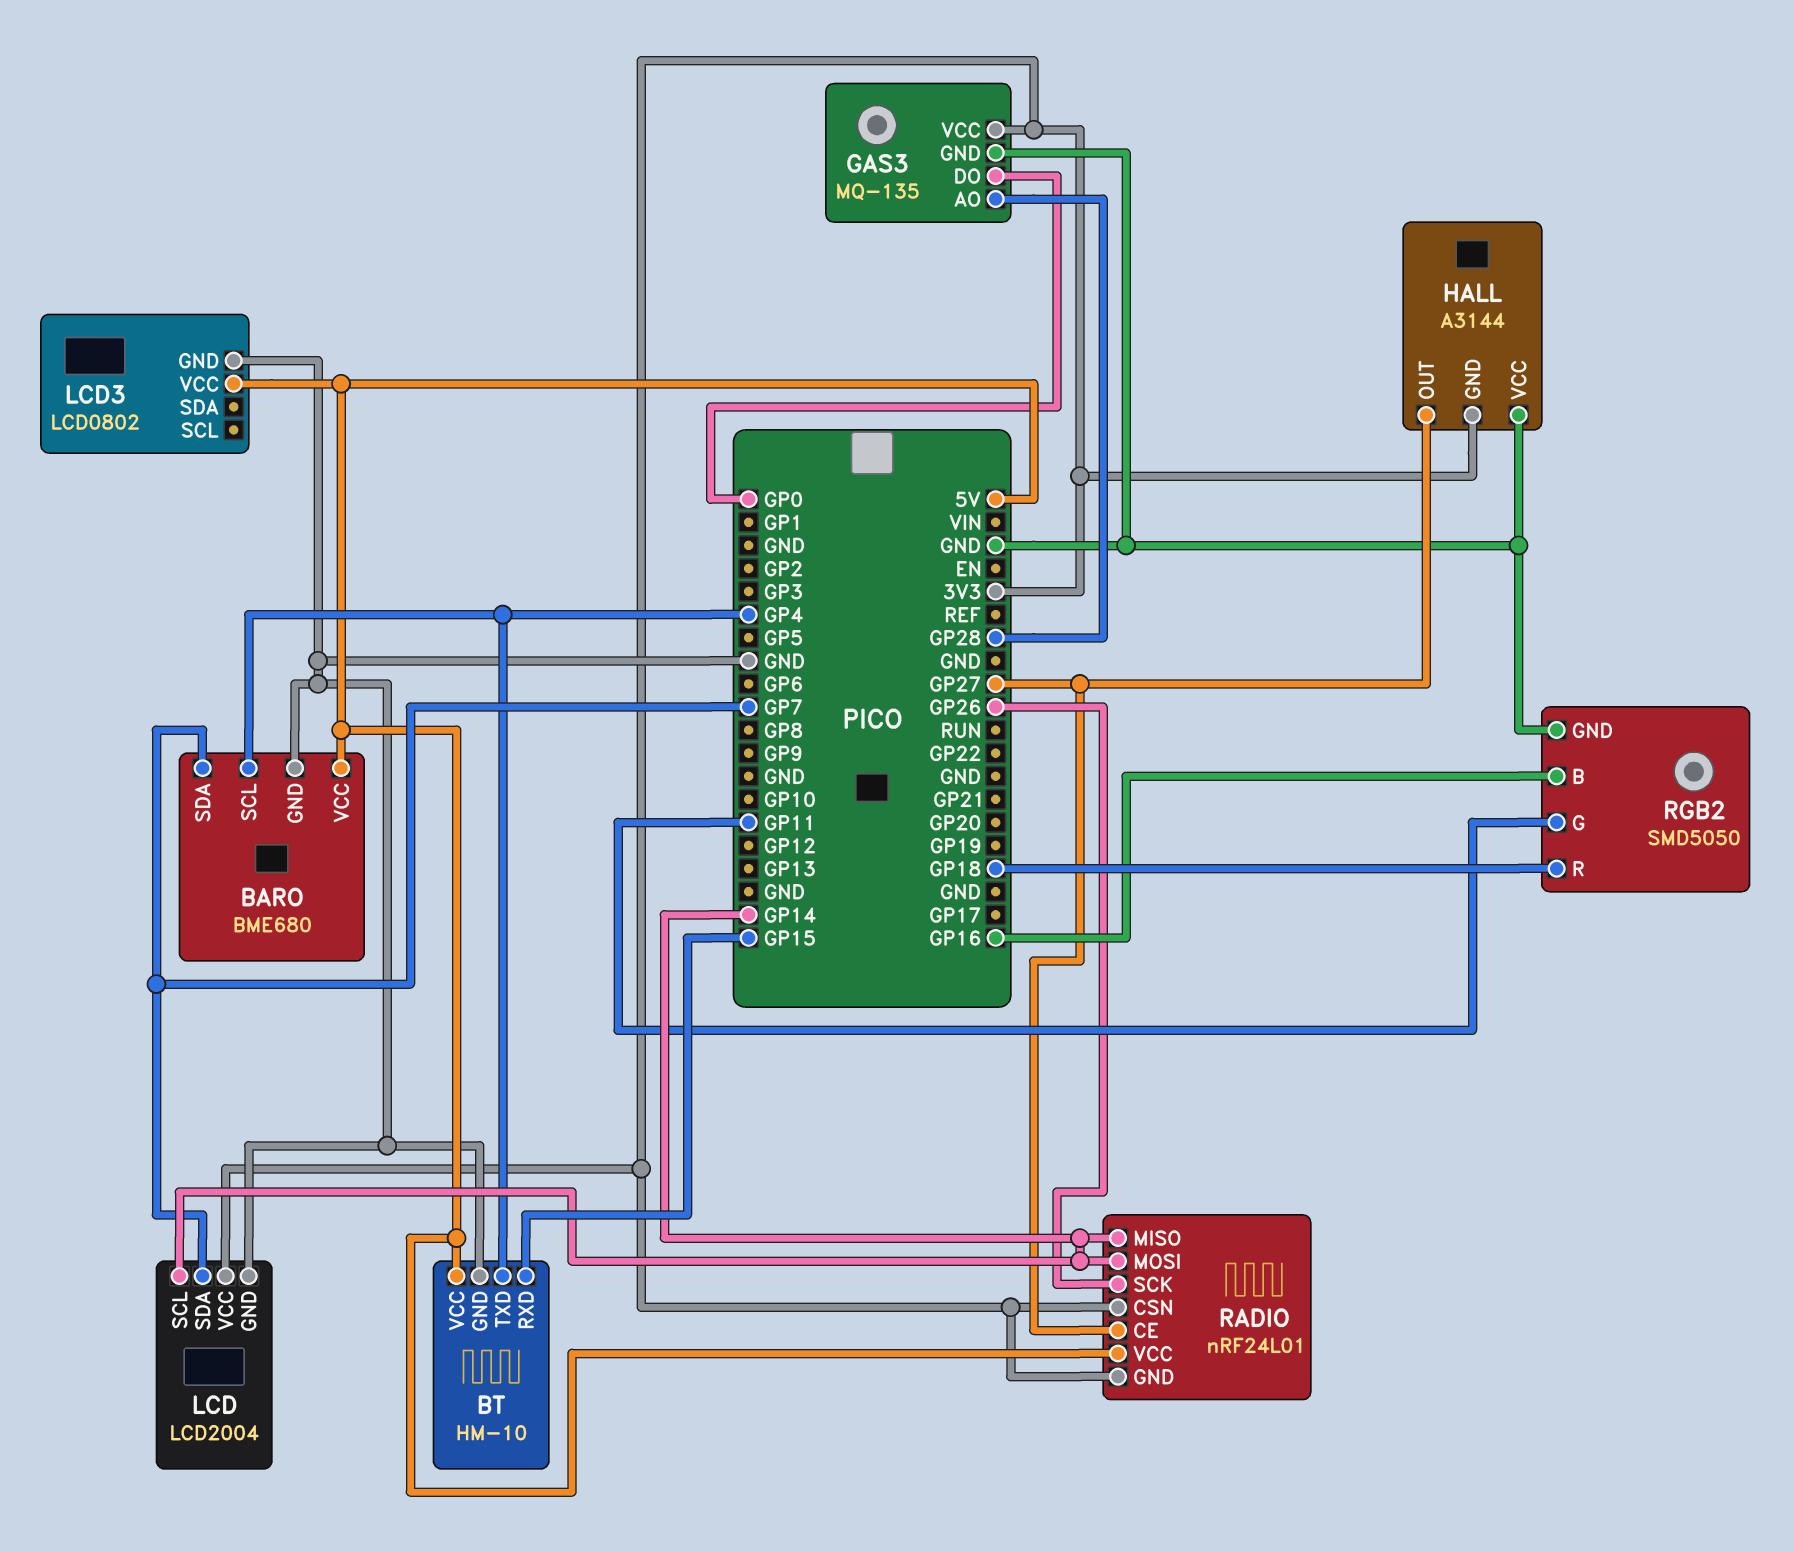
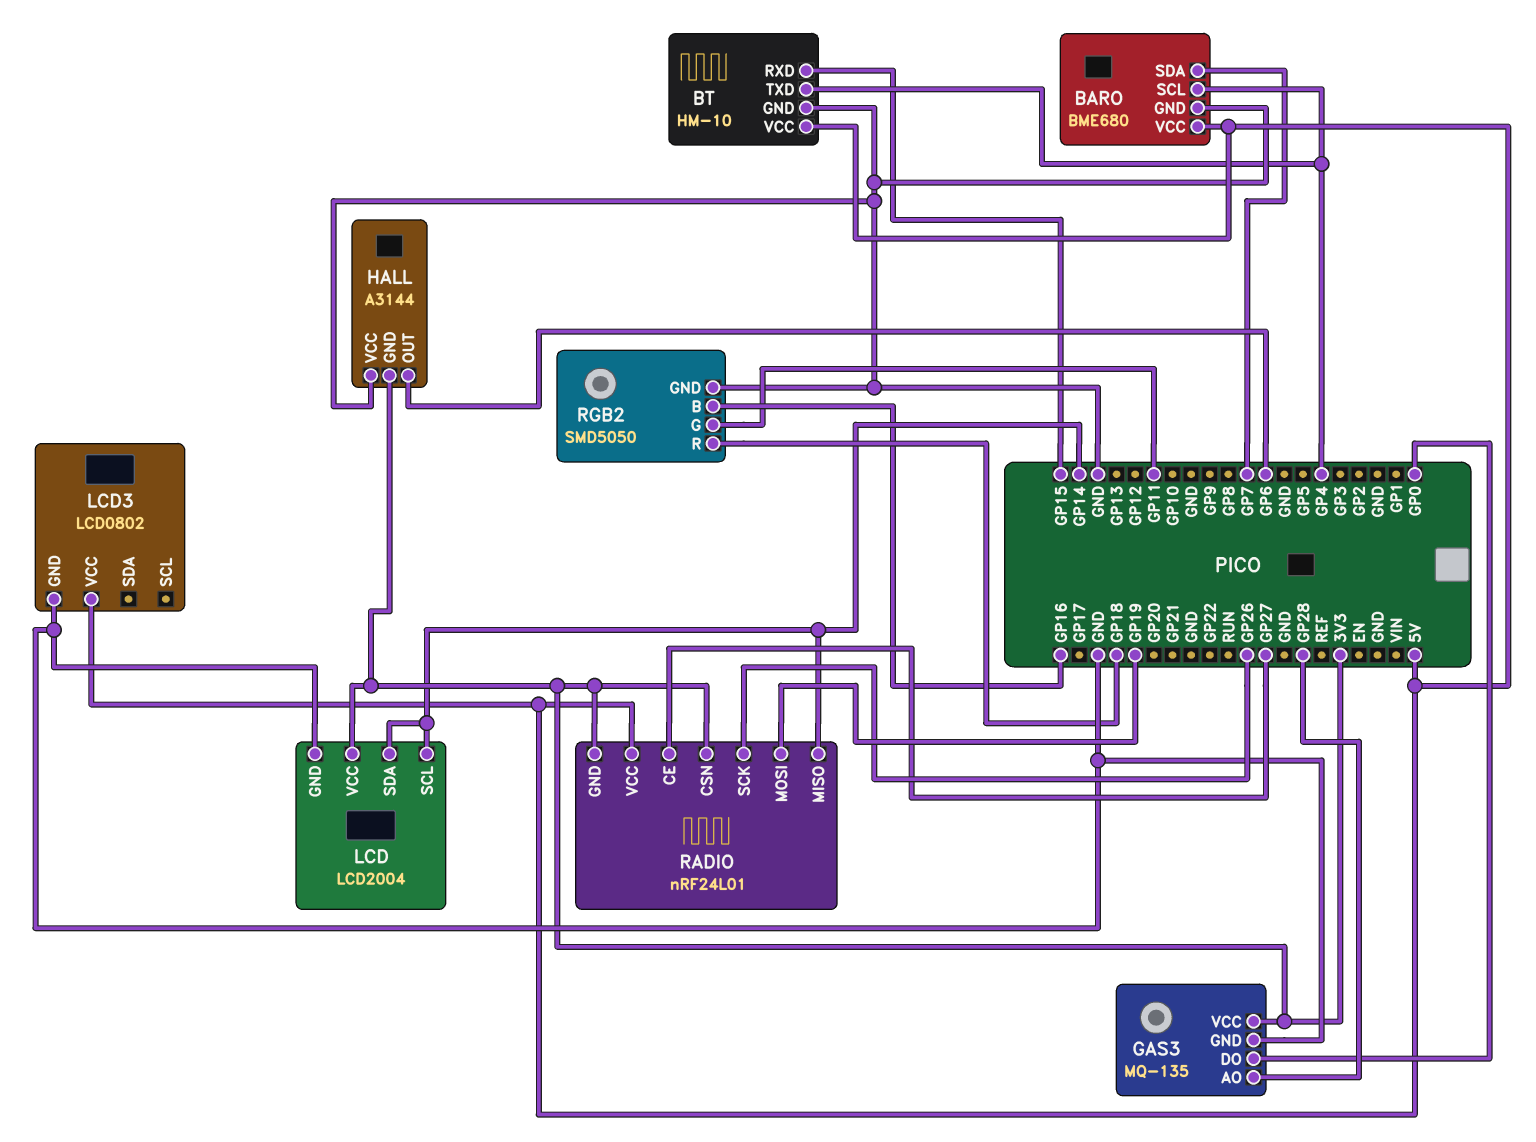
HALL pin OUT: GP27 -> GP6
LCD pin SDA: GP7 -> GP14
RADIO pin MOSI: GP14 -> GP19

